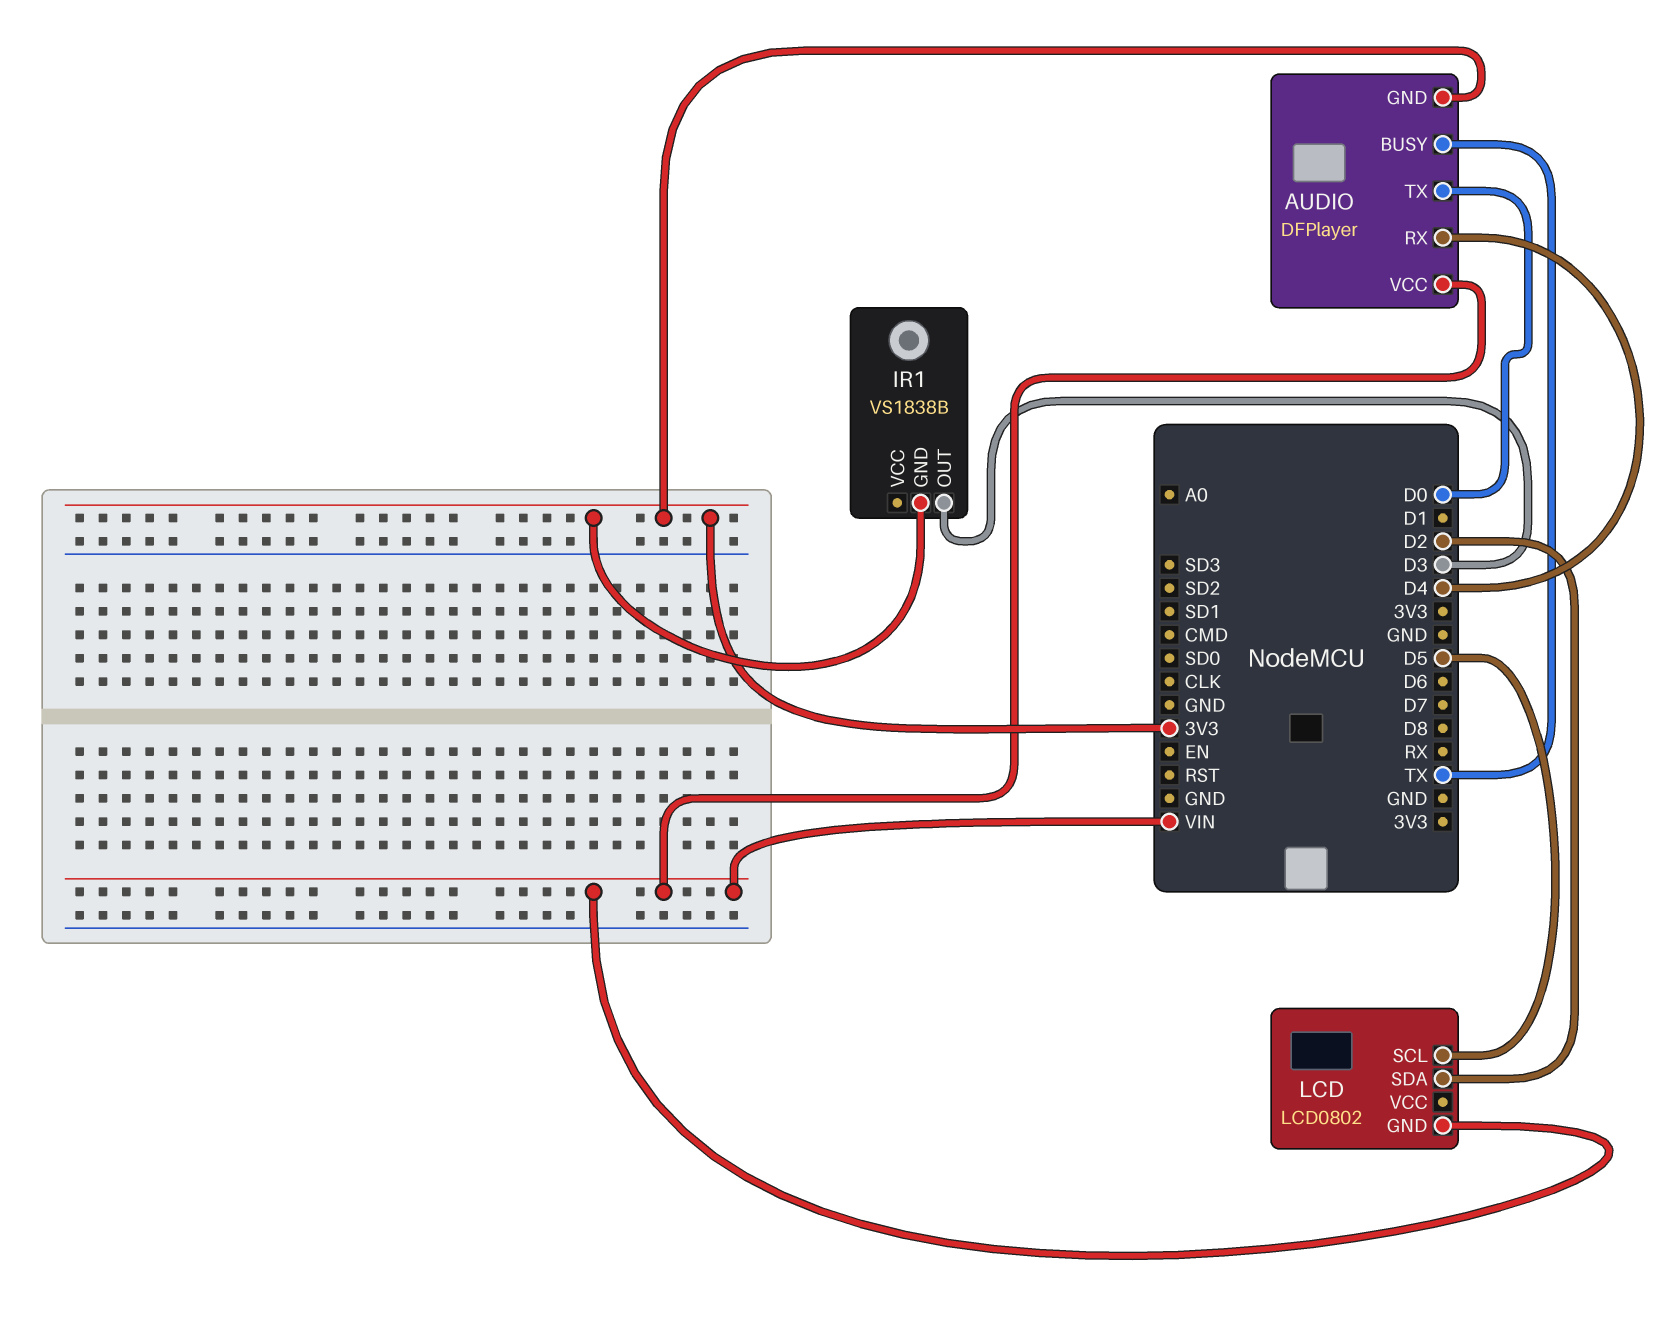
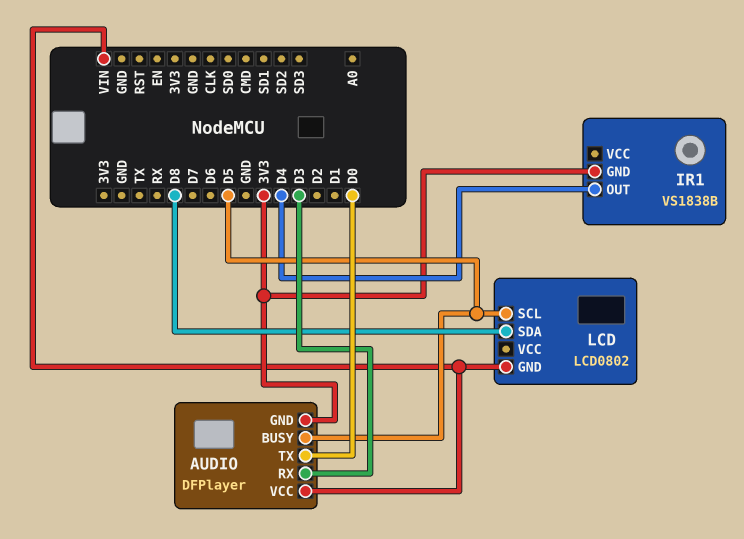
AUDIO pin BUSY: TX -> D5
AUDIO pin RX: D4 -> D3
IR1 pin OUT: D3 -> D4
LCD pin SDA: D2 -> D8

